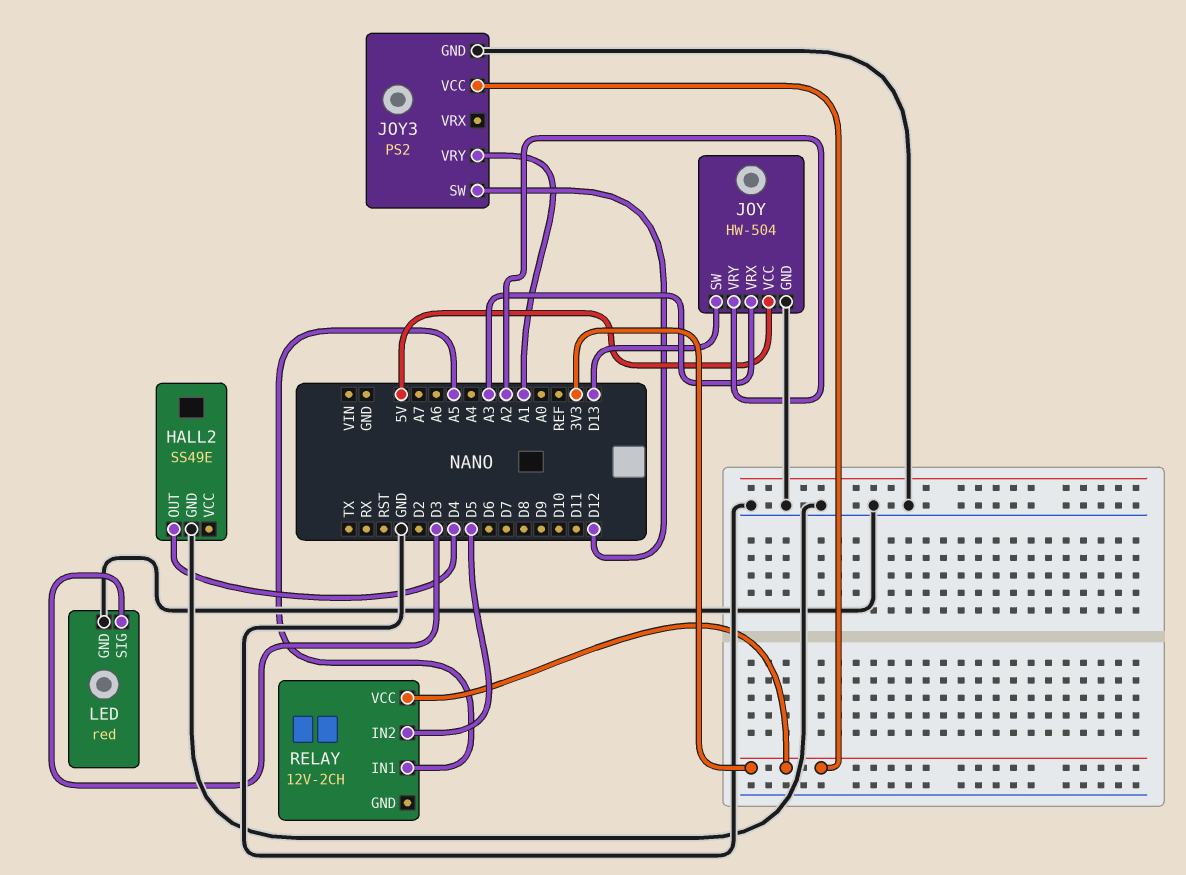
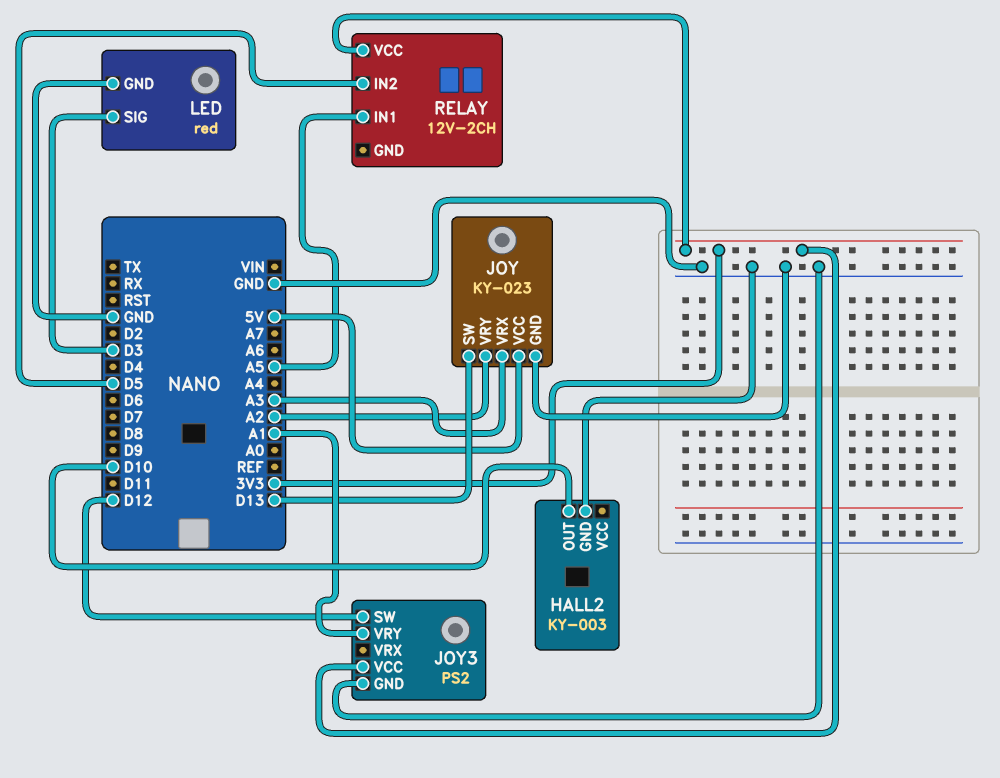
HALL2: SS49E -> KY-003
HALL2 pin OUT: D4 -> D10
JOY: HW-504 -> KY-023

